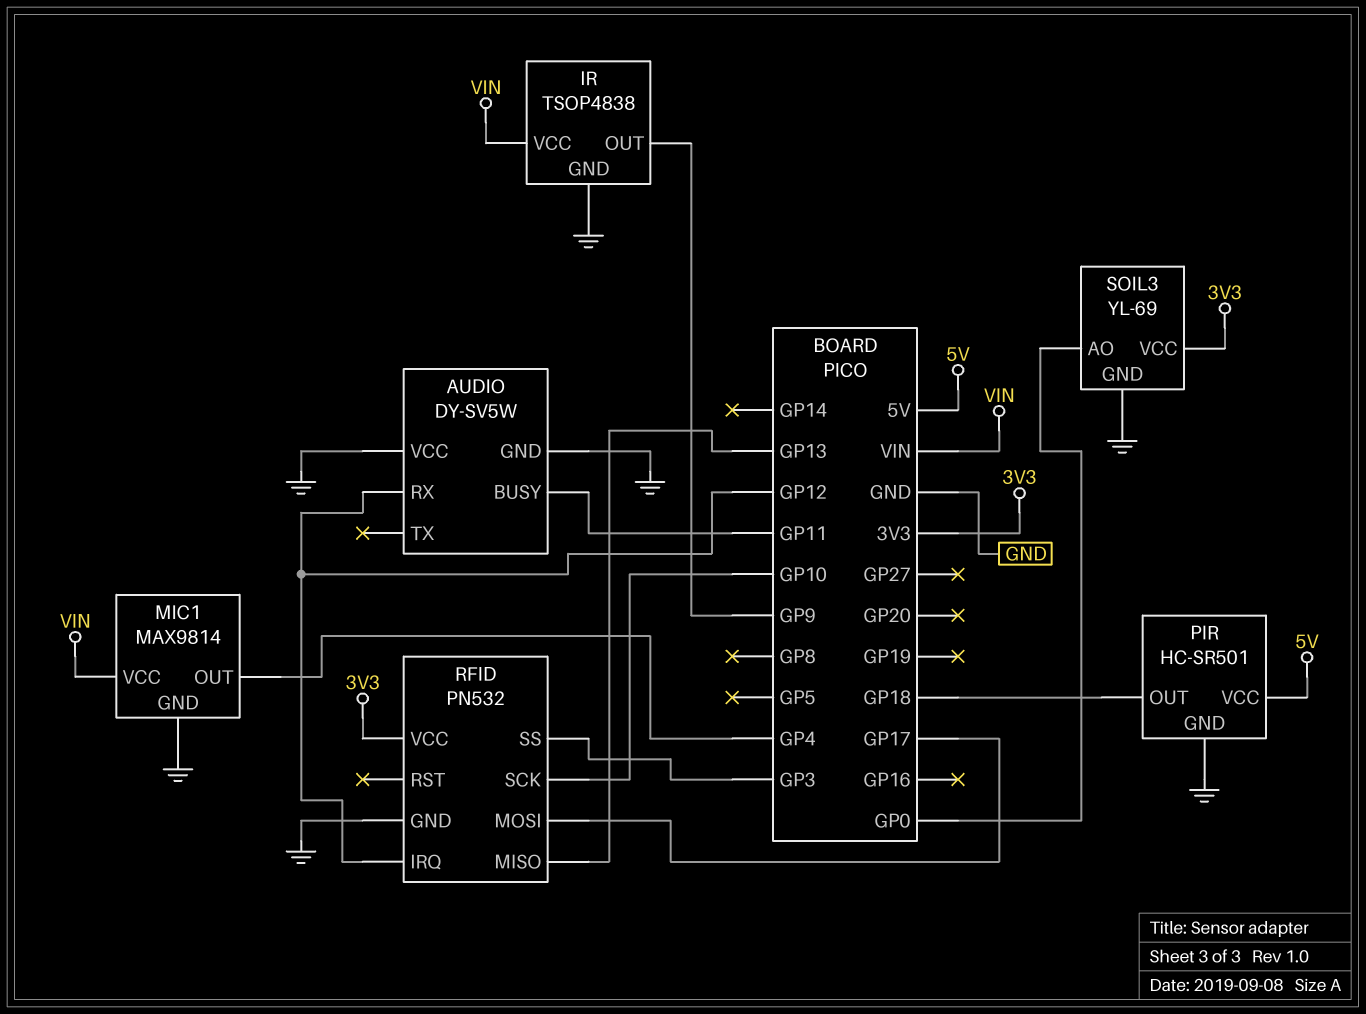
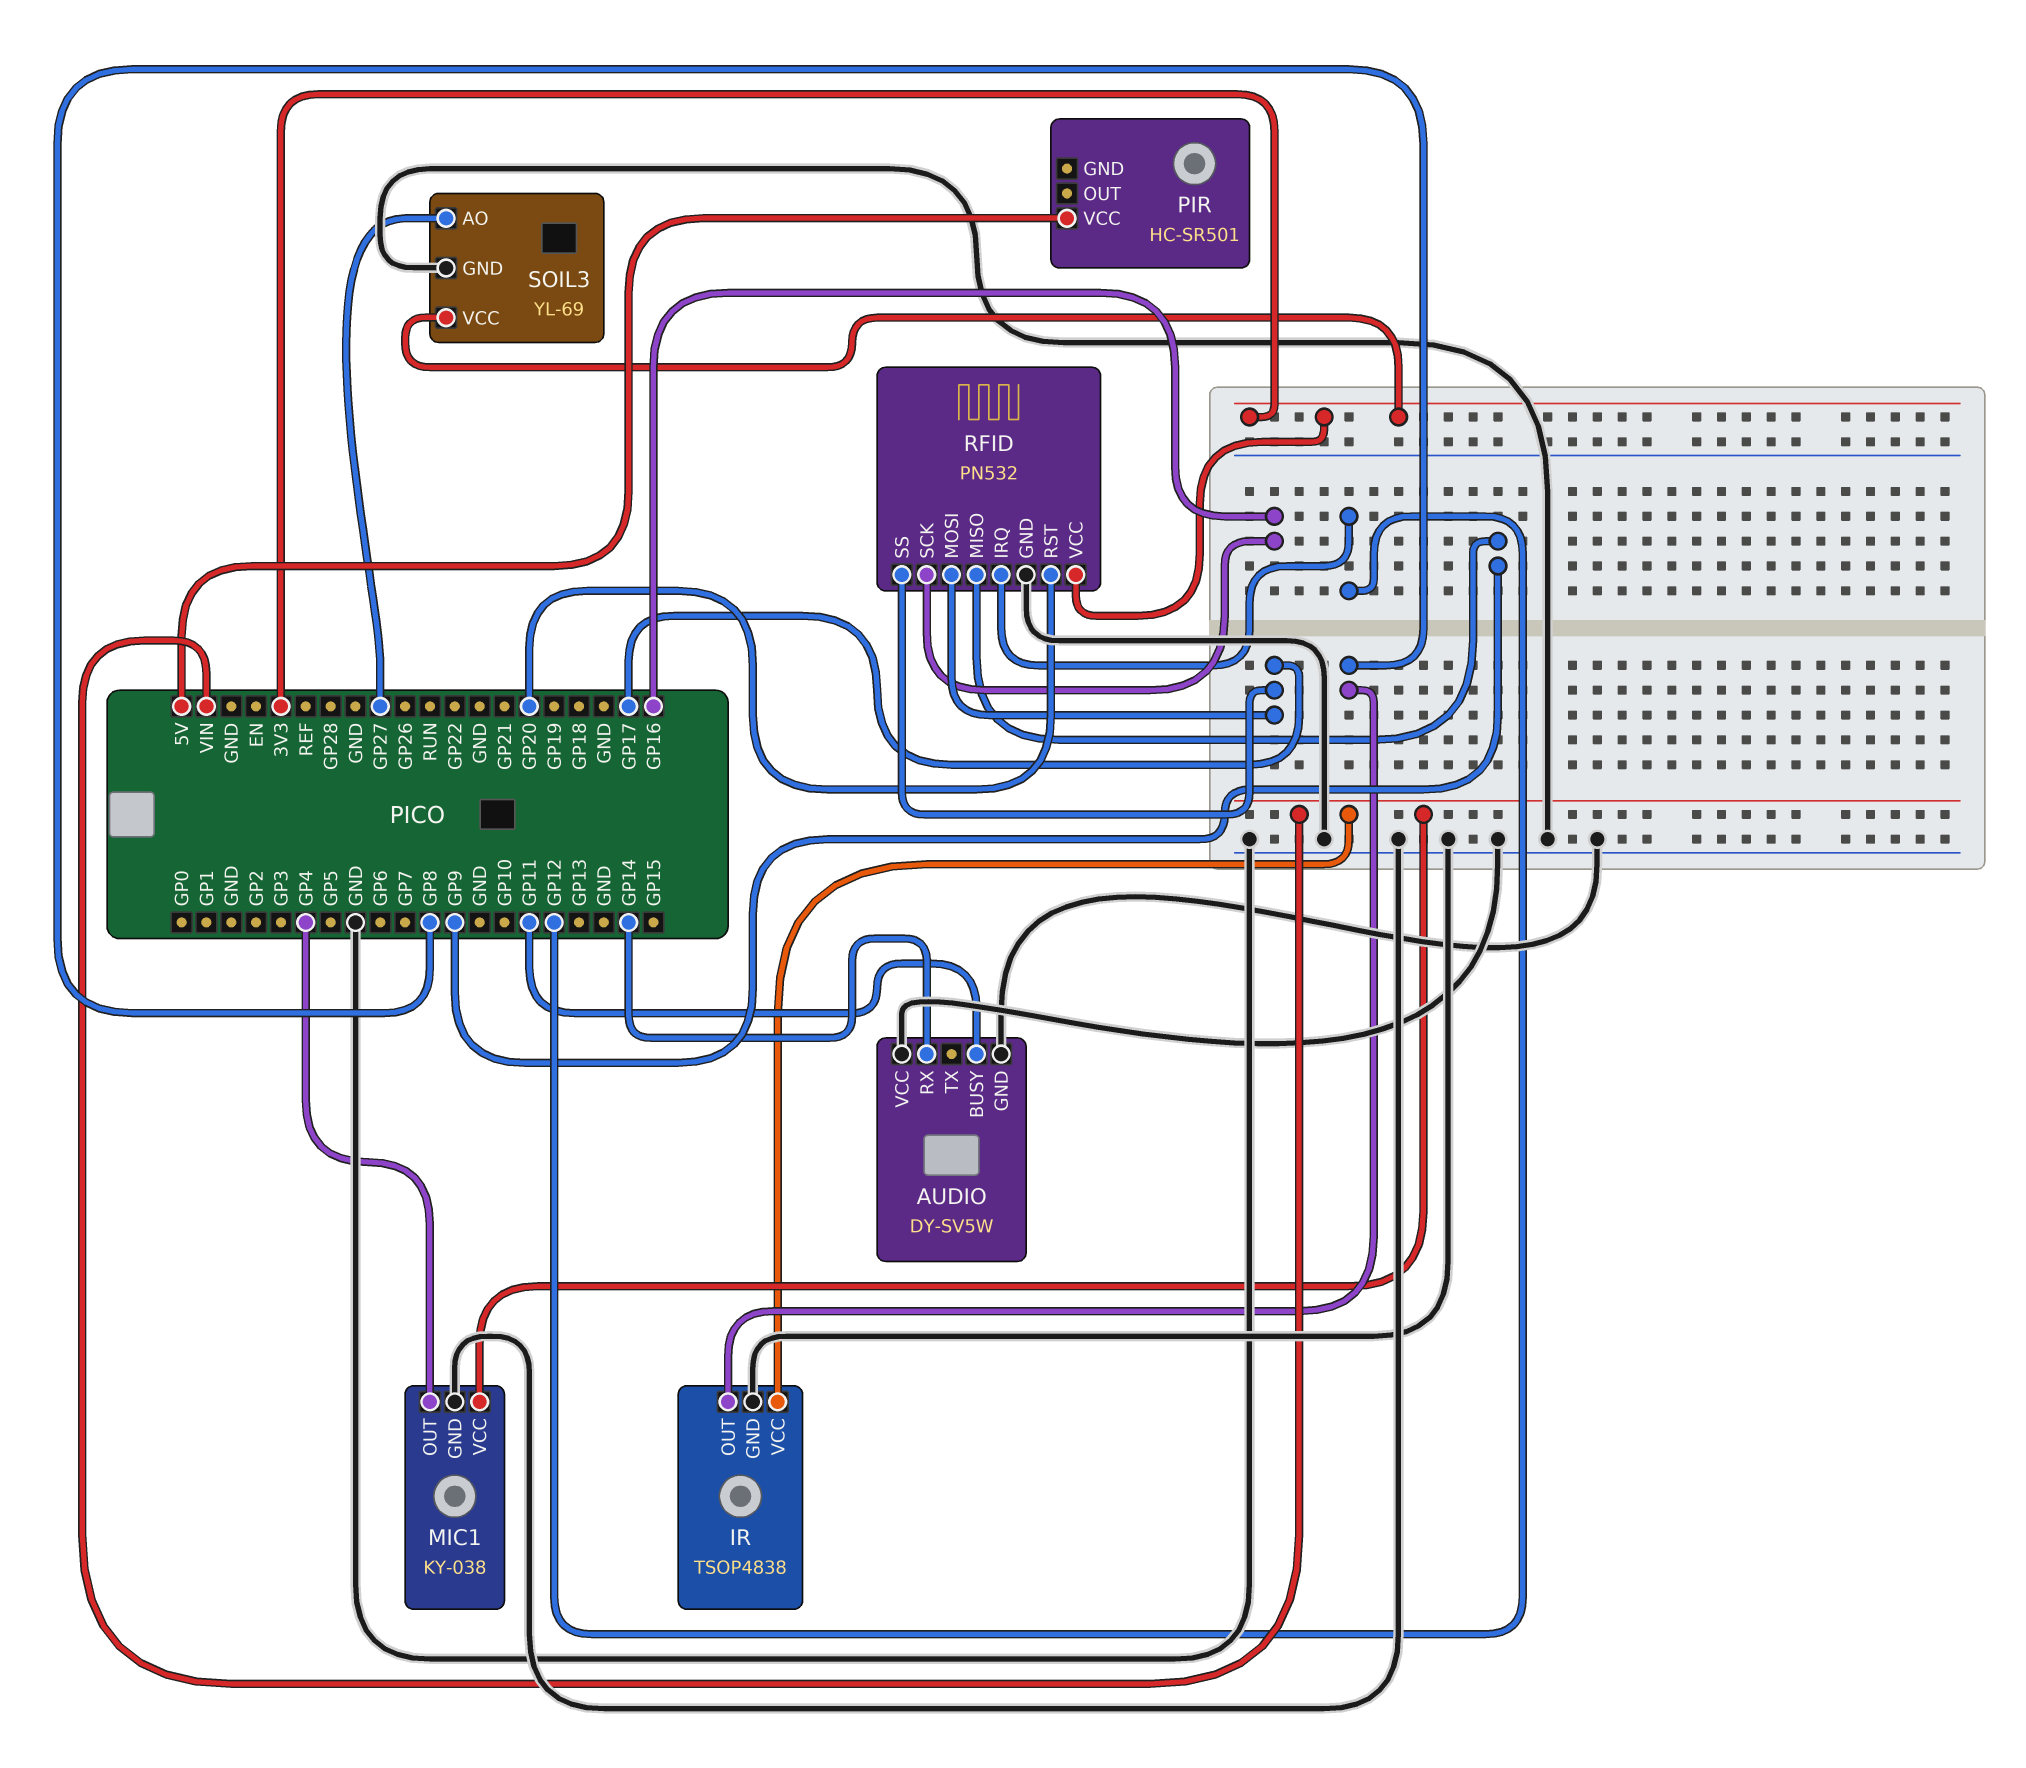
AUDIO pin RX: GP12 -> GP14
IR pin OUT: GP9 -> GP8
MIC1: MAX9814 -> KY-038
PIR pin GND: GND -> none
PIR pin OUT: GP18 -> none
RFID pin MISO: GP13 -> GP9
RFID pin RST: none -> GP20
RFID pin SCK: GP10 -> GP16
RFID pin SS: GP3 -> GP17
SOIL3 pin AO: GP0 -> GP27

